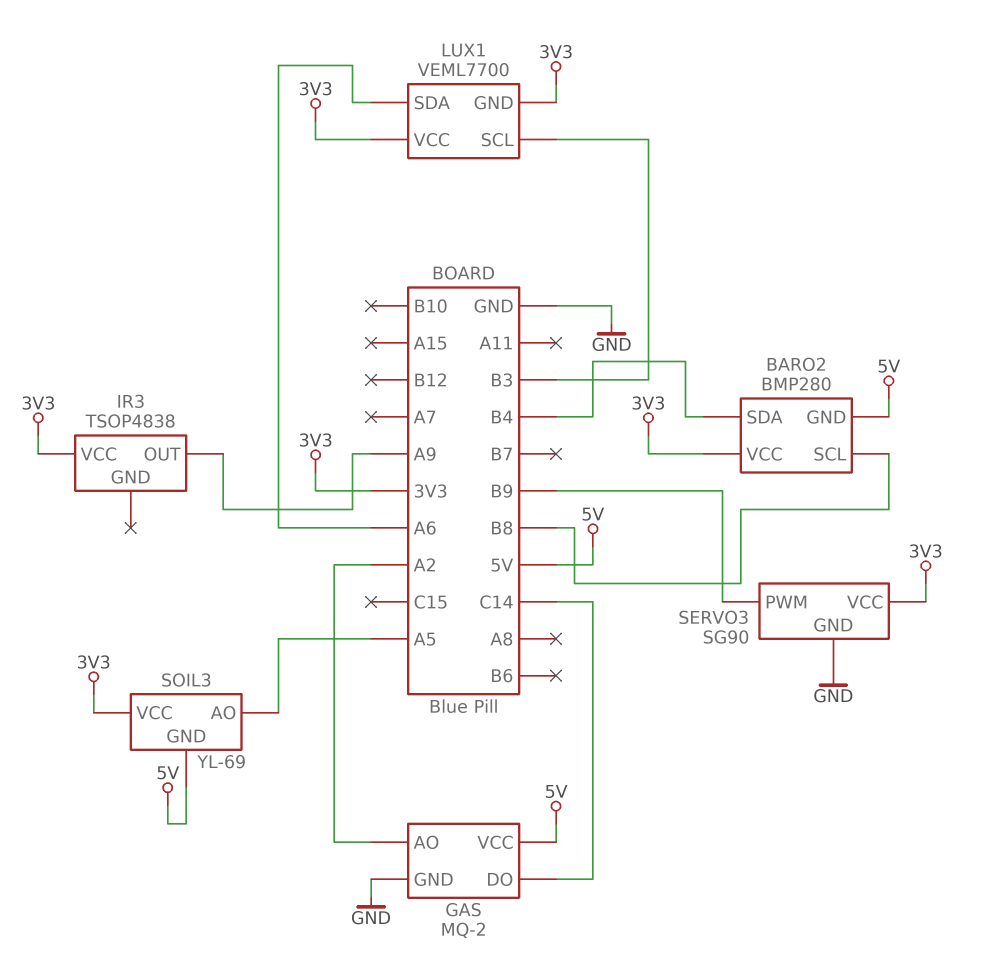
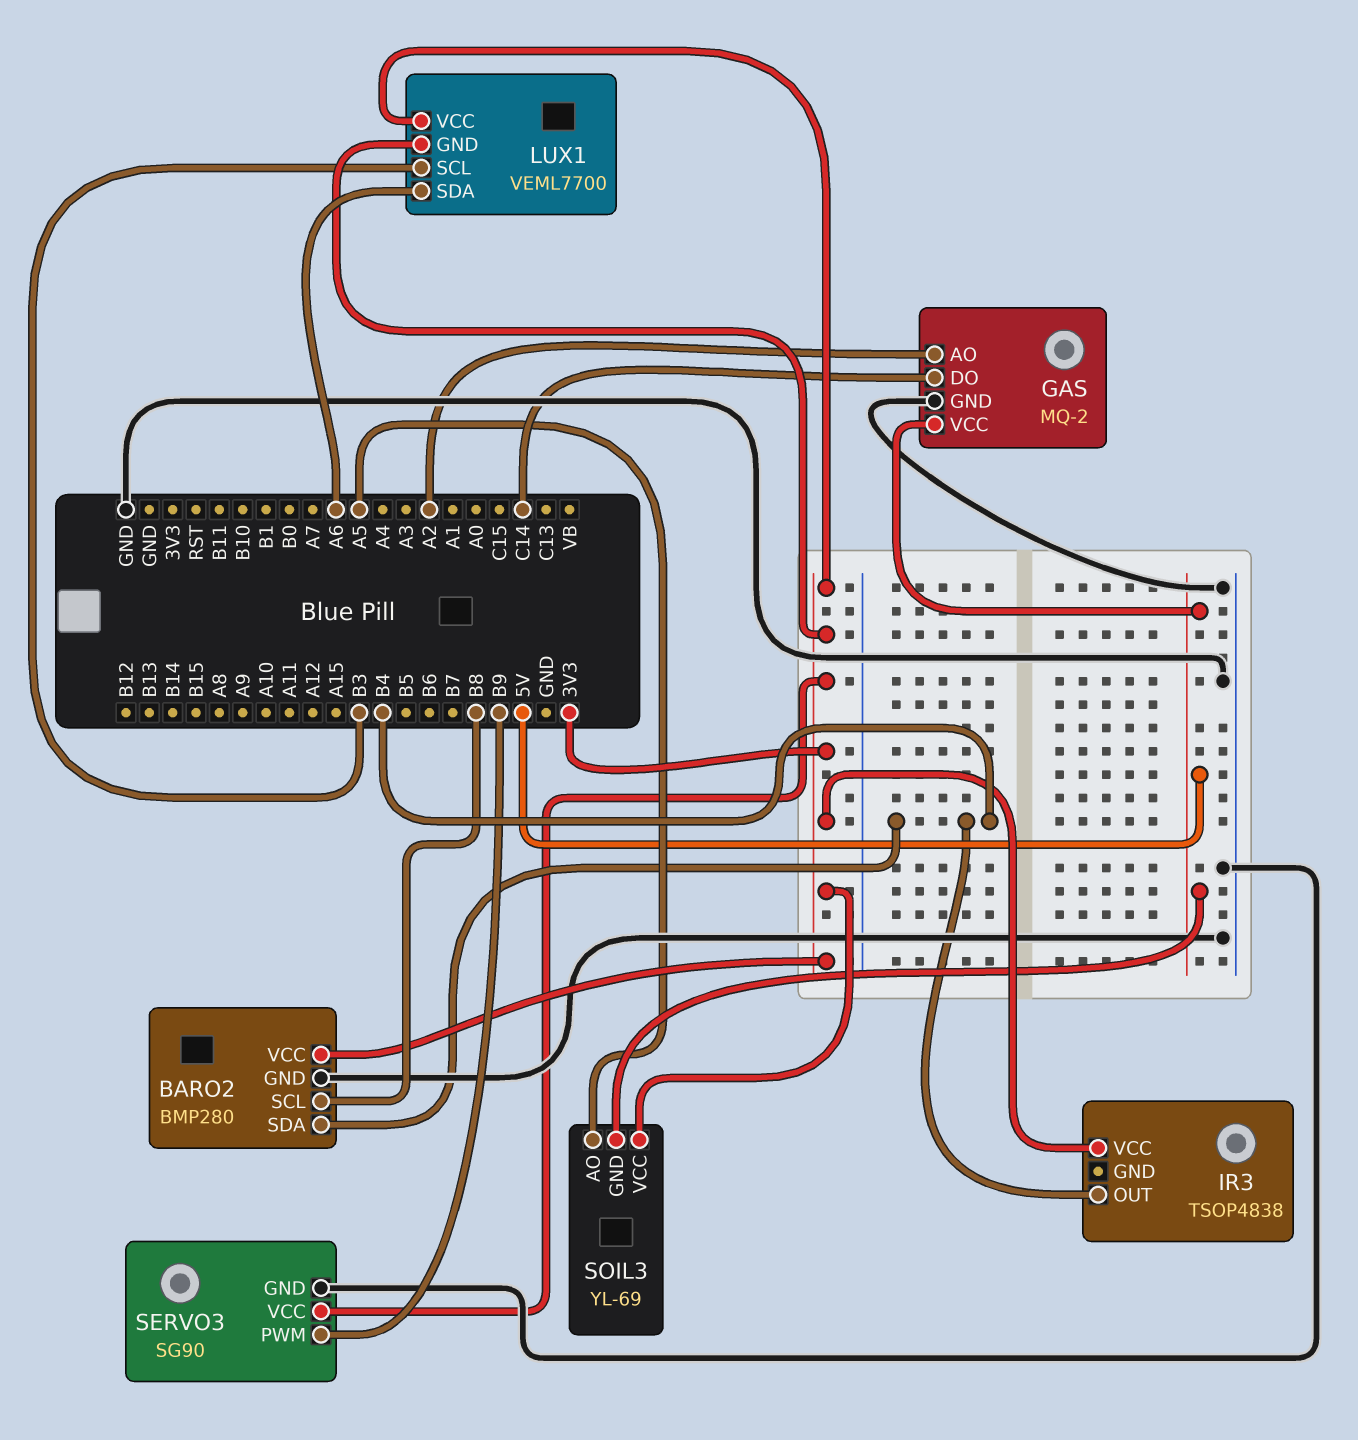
BARO2 pin GND: 5V -> GND
IR3 pin OUT: A9 -> B4

